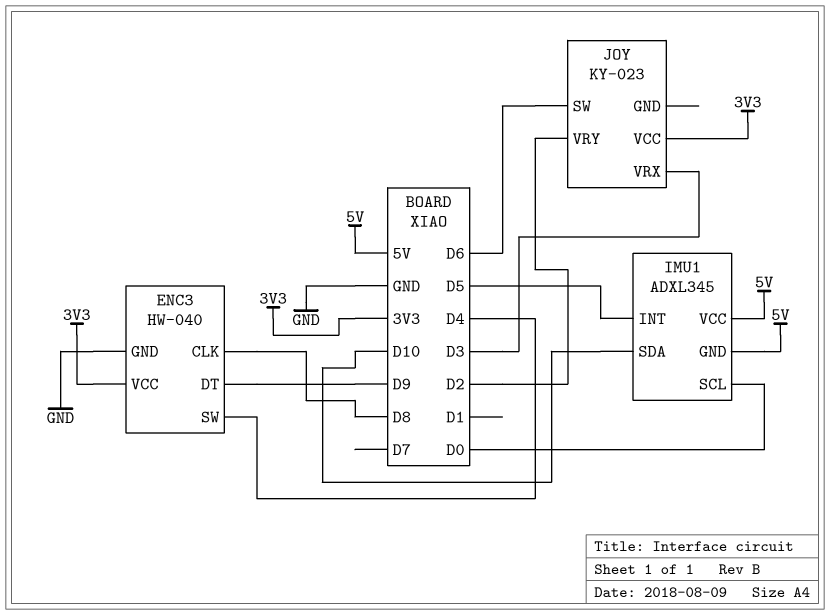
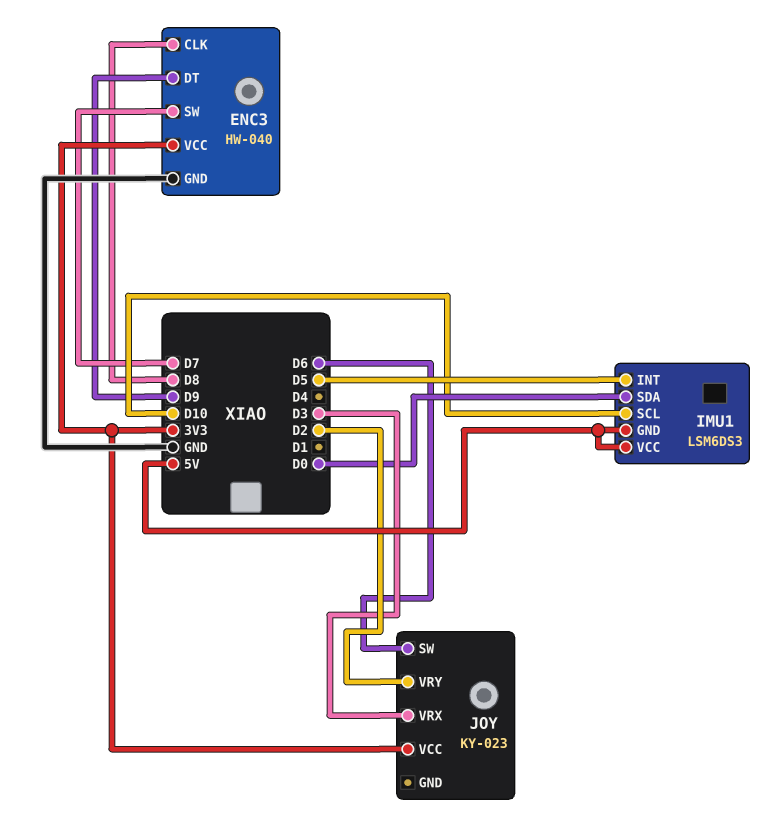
ENC3 pin SW: D4 -> D7
IMU1: ADXL345 -> LSM6DS3
IMU1 pin SCL: D0 -> D10
IMU1 pin SDA: D10 -> D0

